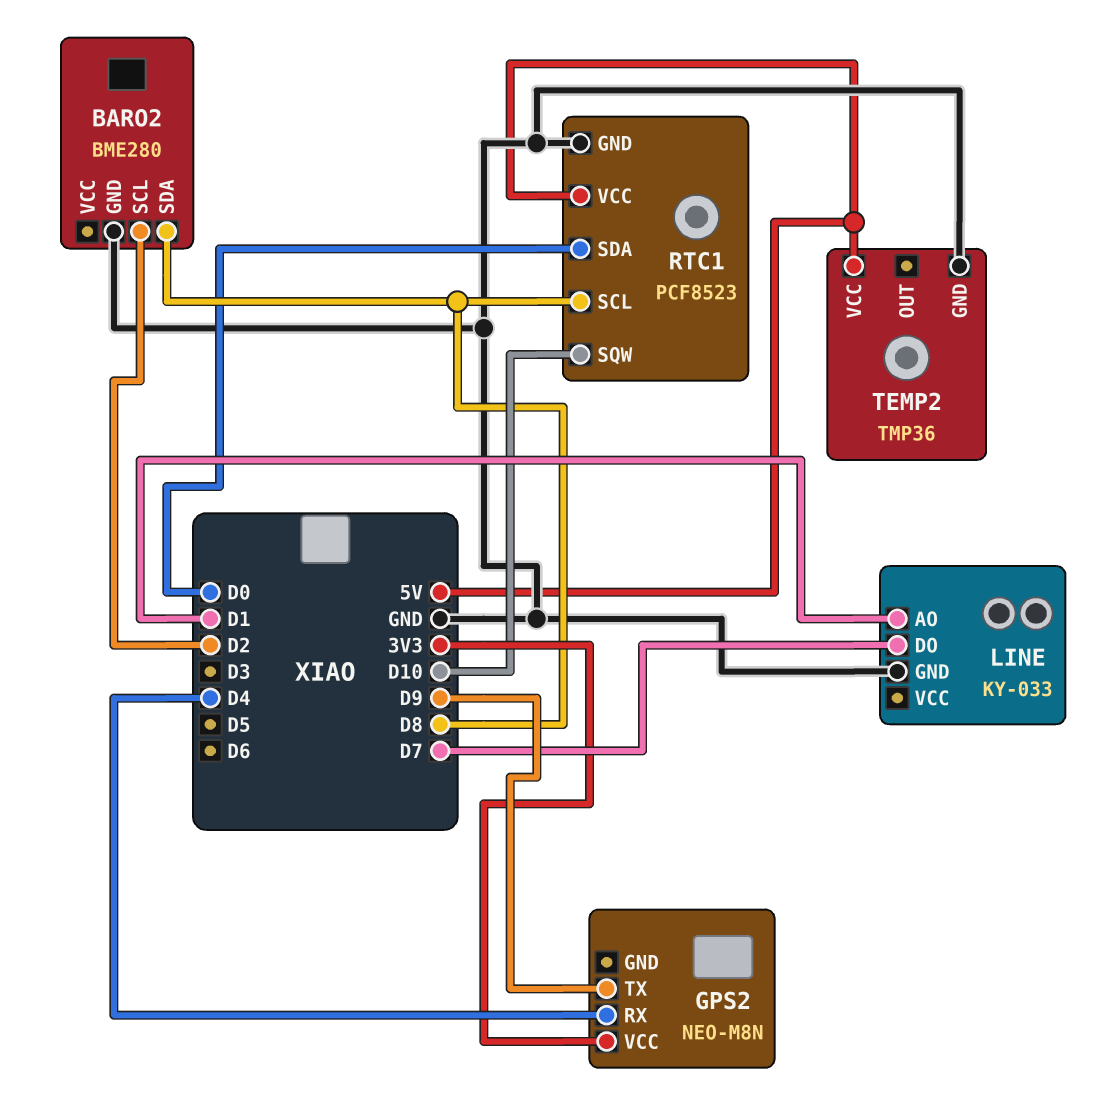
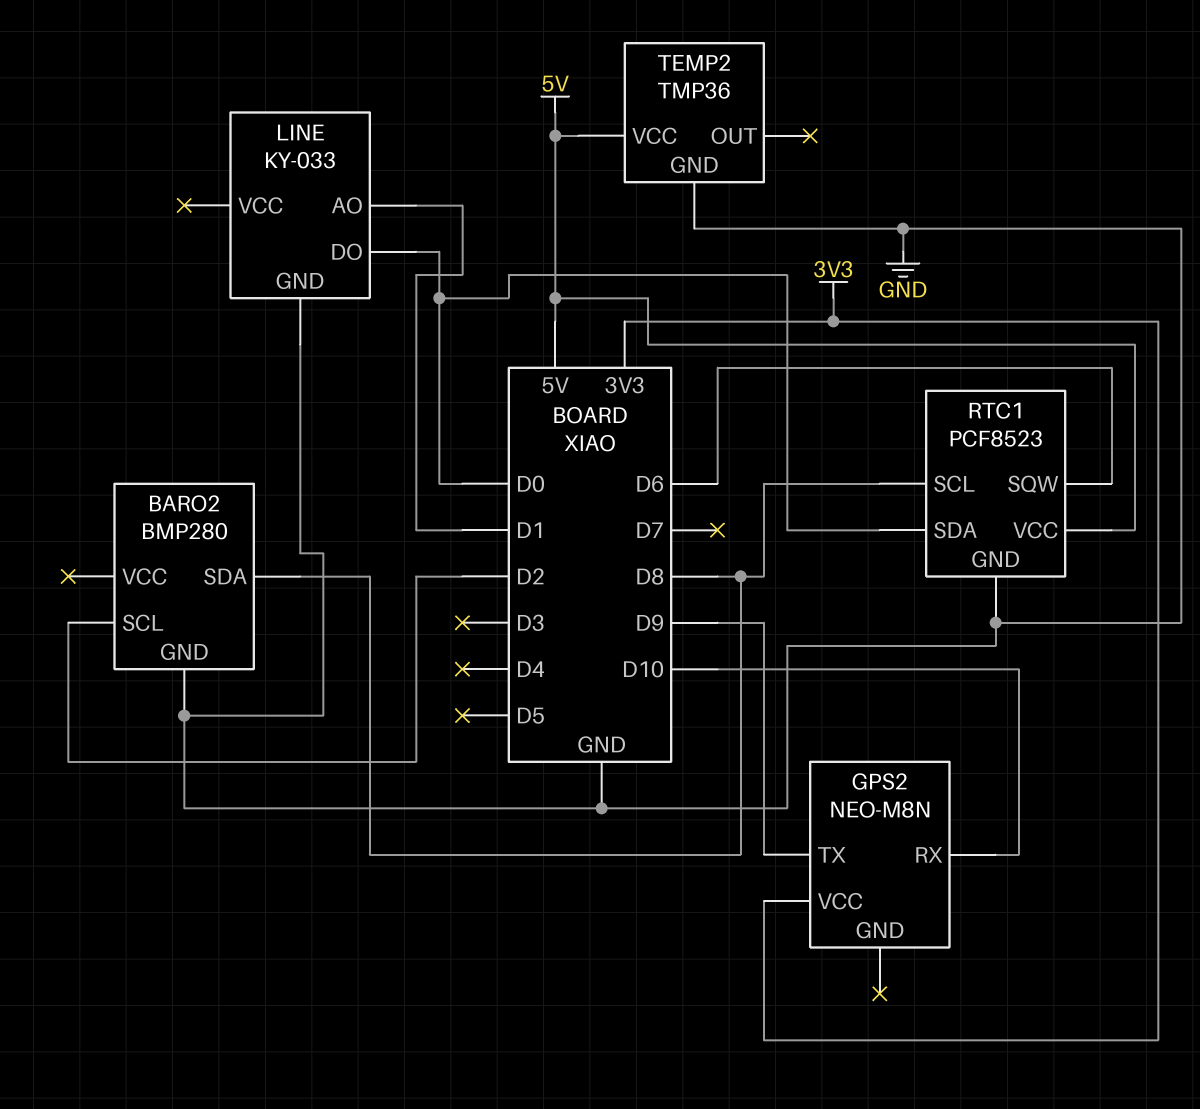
BARO2: BME280 -> BMP280
GPS2 pin RX: D4 -> D10
LINE pin DO: D7 -> D0
RTC1 pin SQW: D10 -> D6

